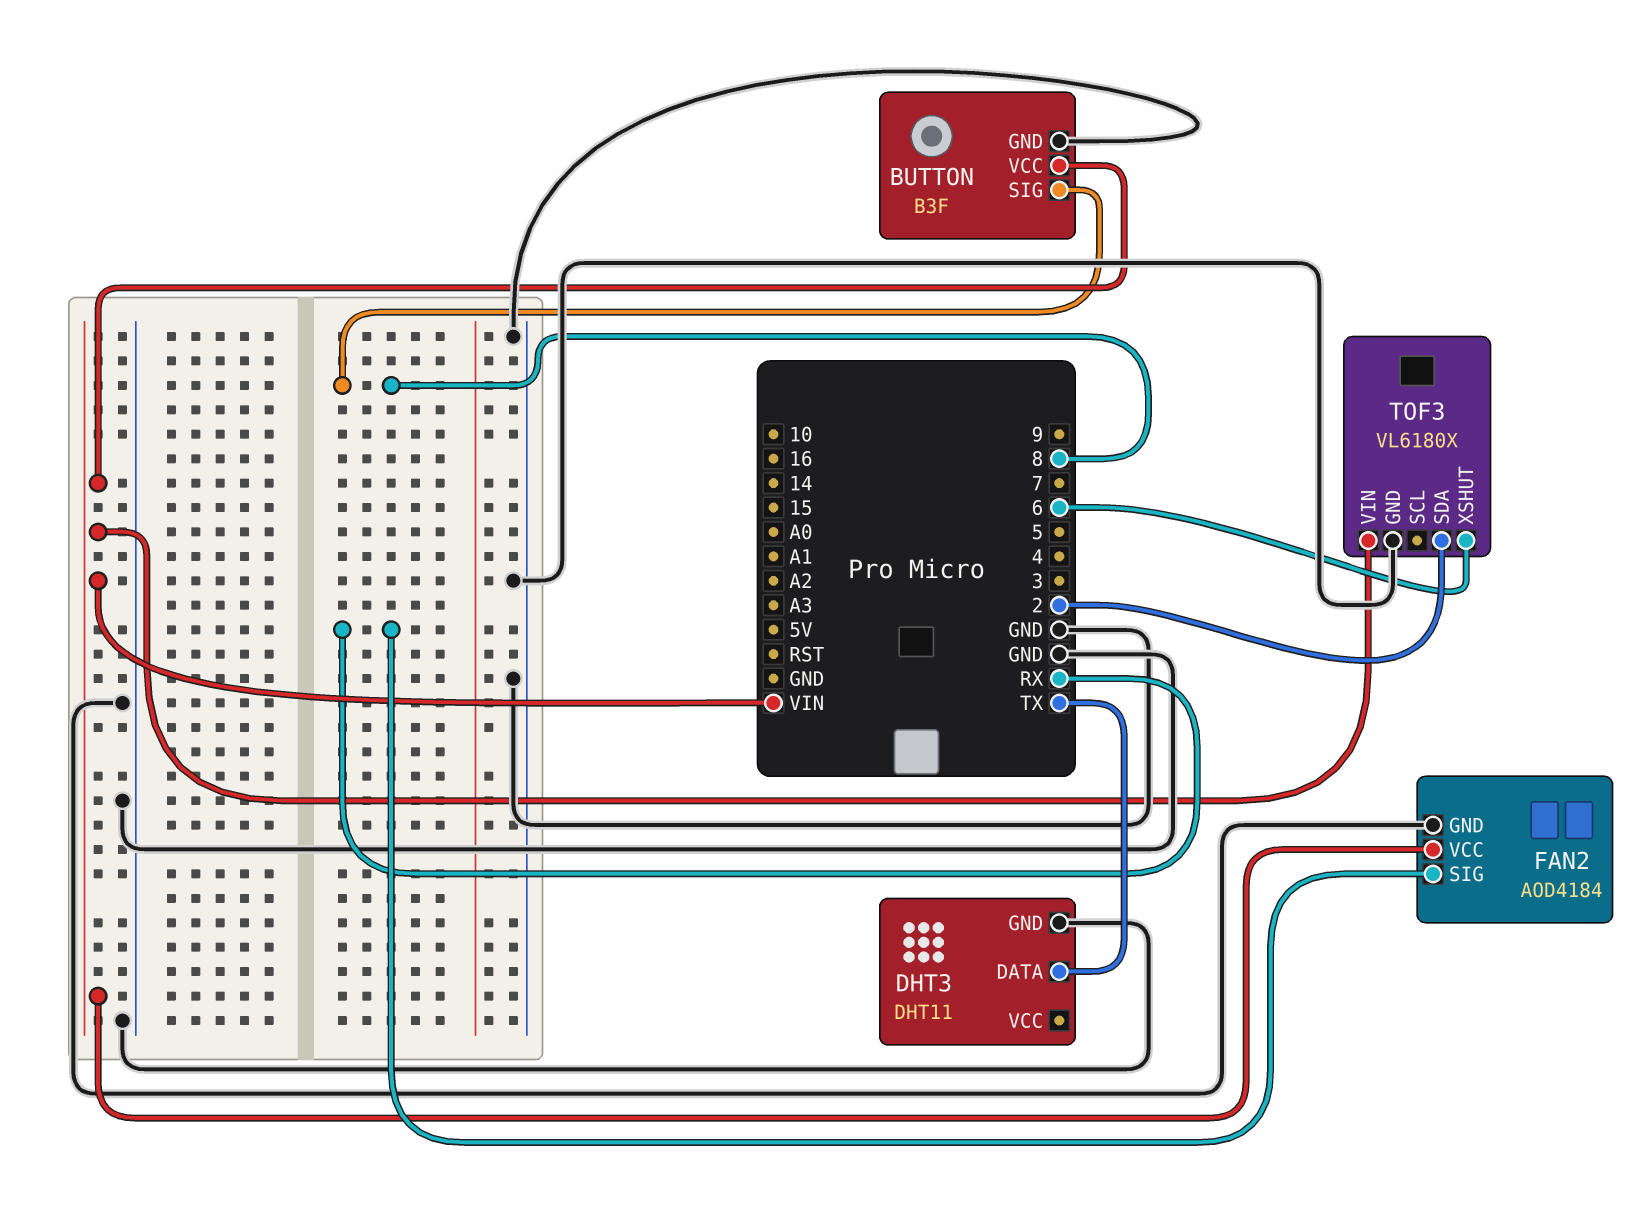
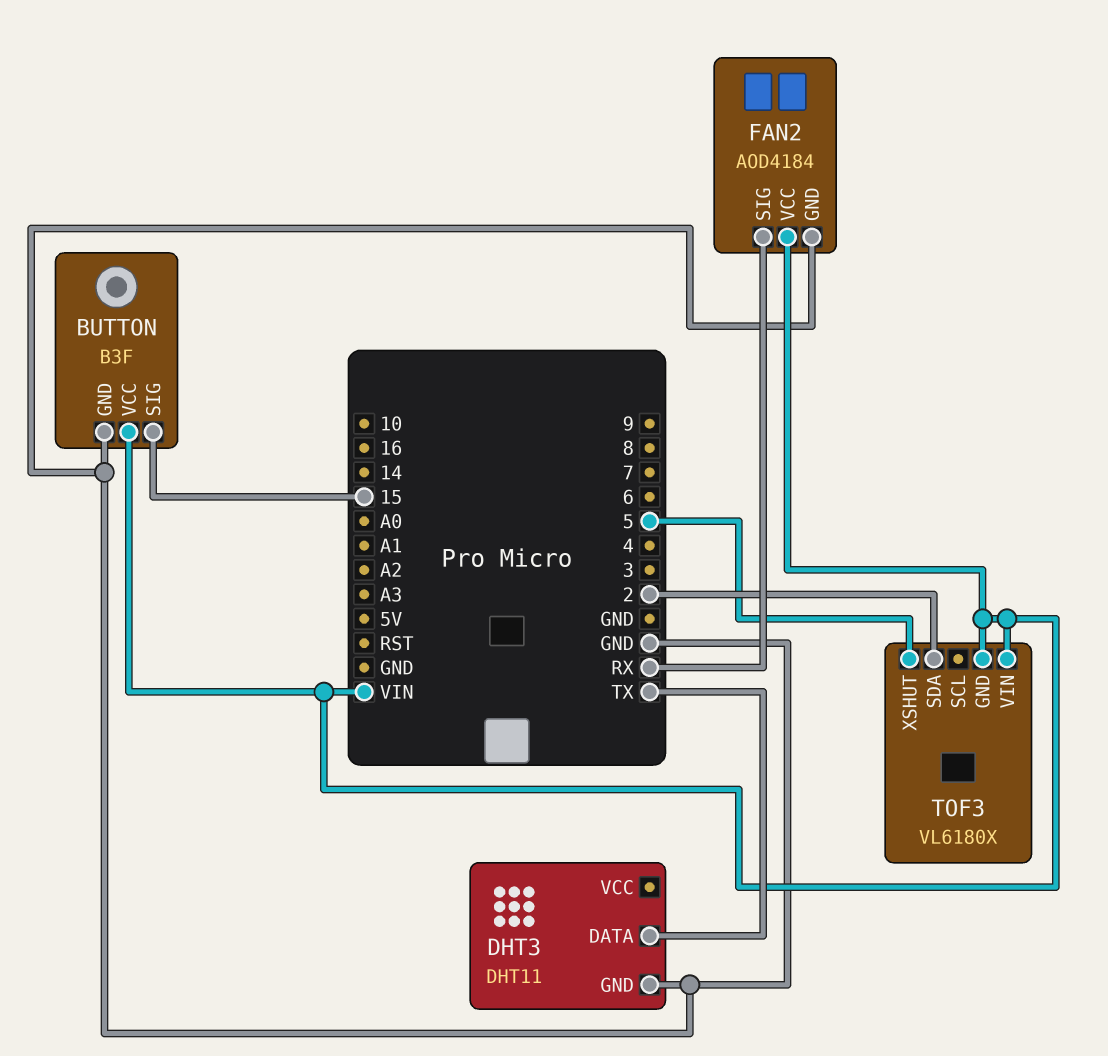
BUTTON pin SIG: 8 -> 15
TOF3 pin GND: GND -> VIN
TOF3 pin XSHUT: 6 -> 5

